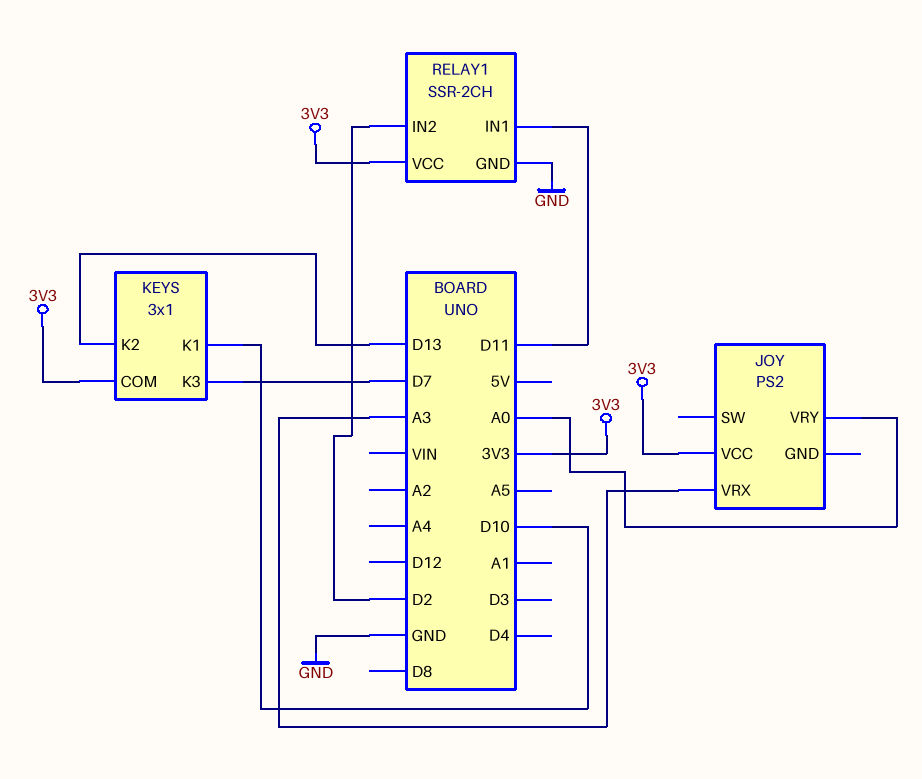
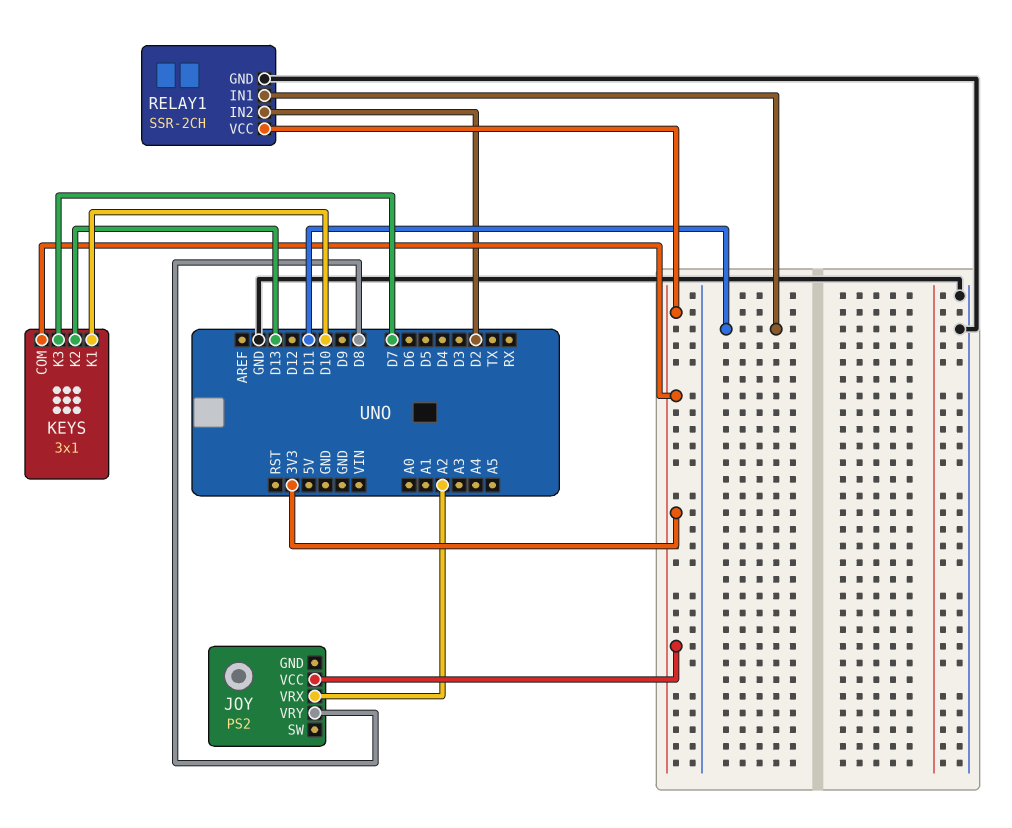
JOY pin VRX: A3 -> A2
JOY pin VRY: A0 -> D8

